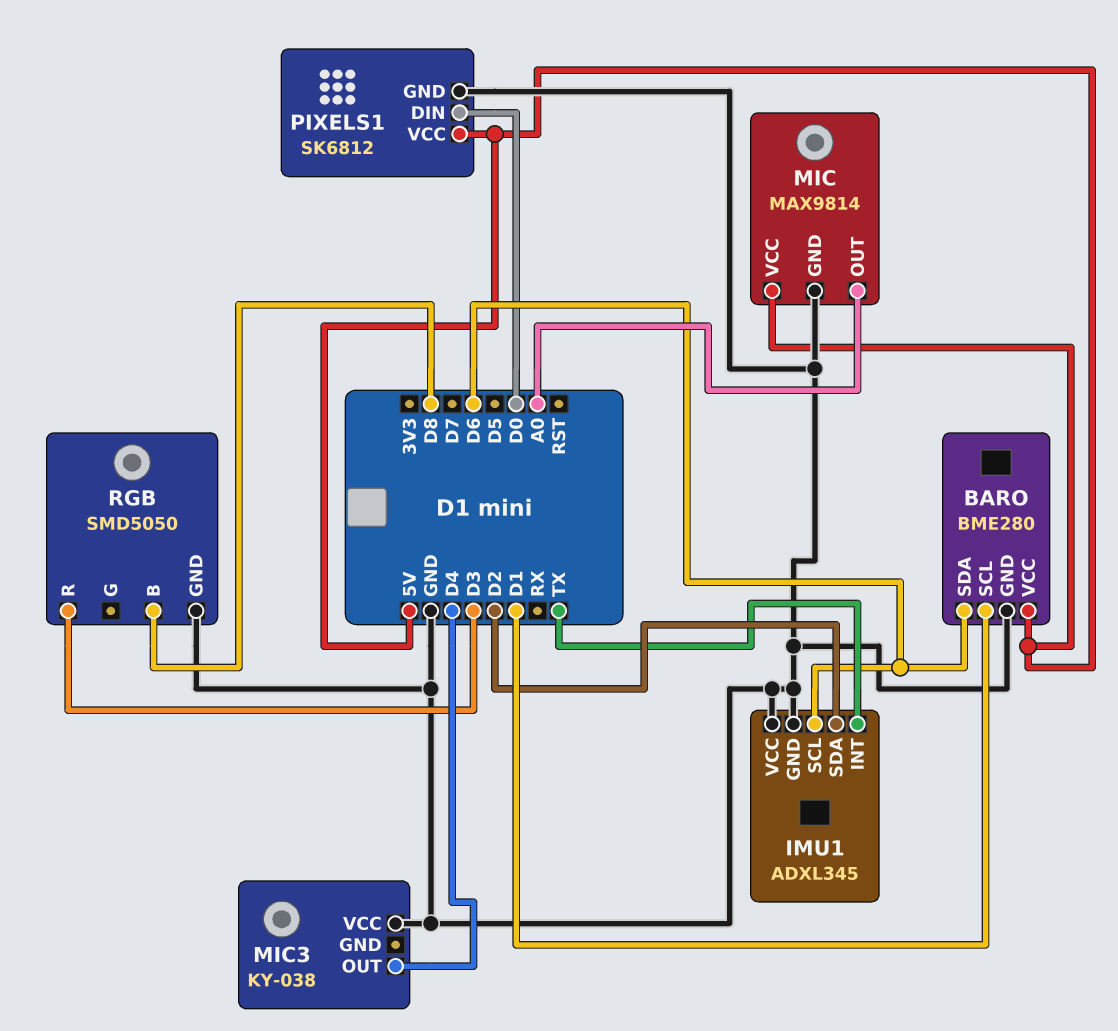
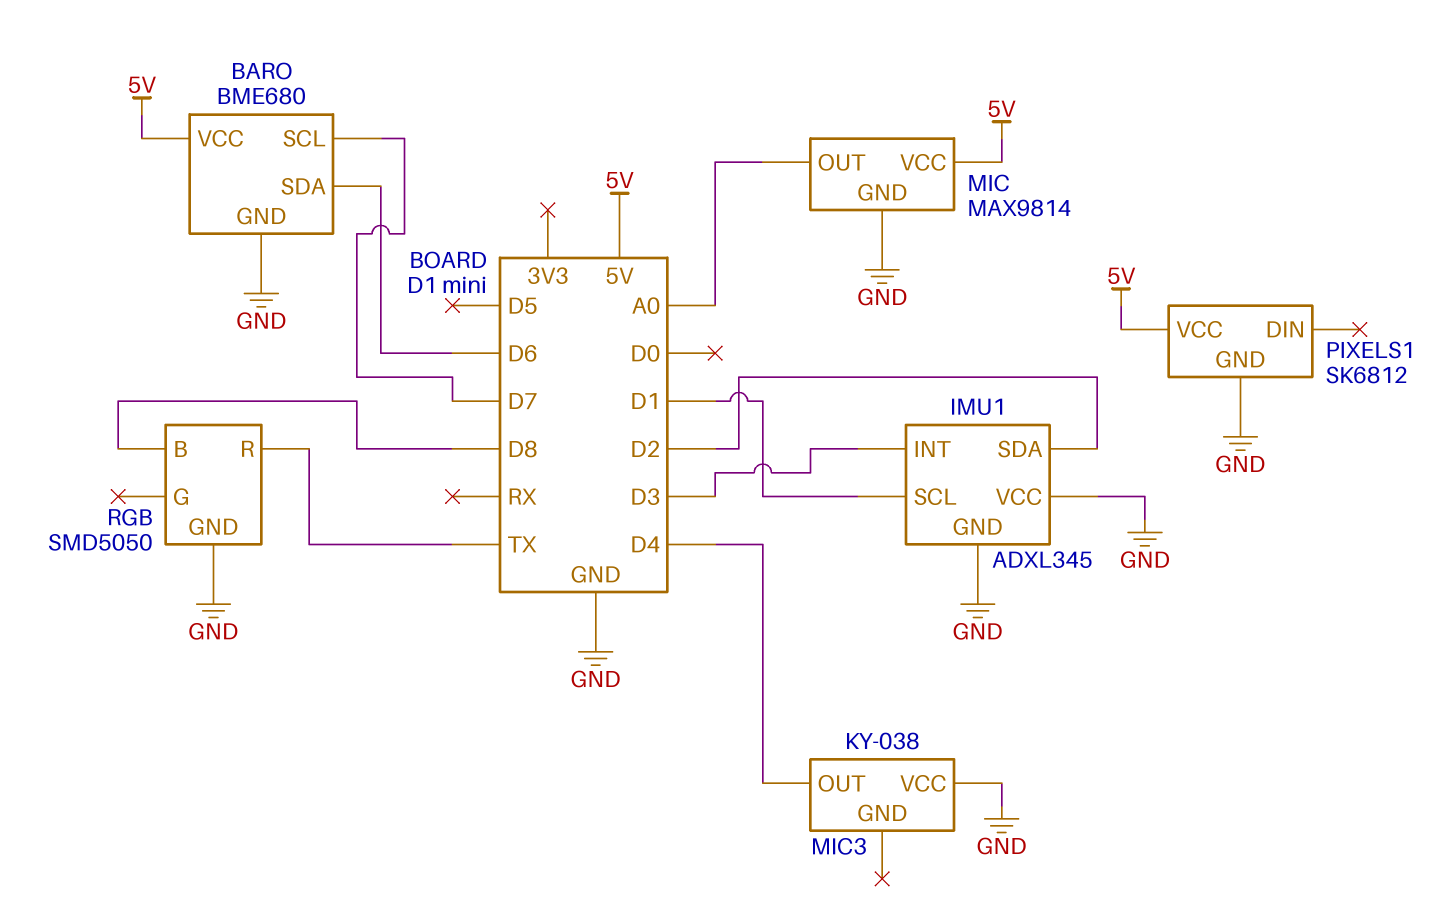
BARO: BME280 -> BME680
BARO pin SCL: D1 -> D7
IMU1 pin INT: TX -> D3
IMU1 pin SCL: D6 -> D1
PIXELS1 pin DIN: D0 -> none
RGB pin R: D3 -> TX

